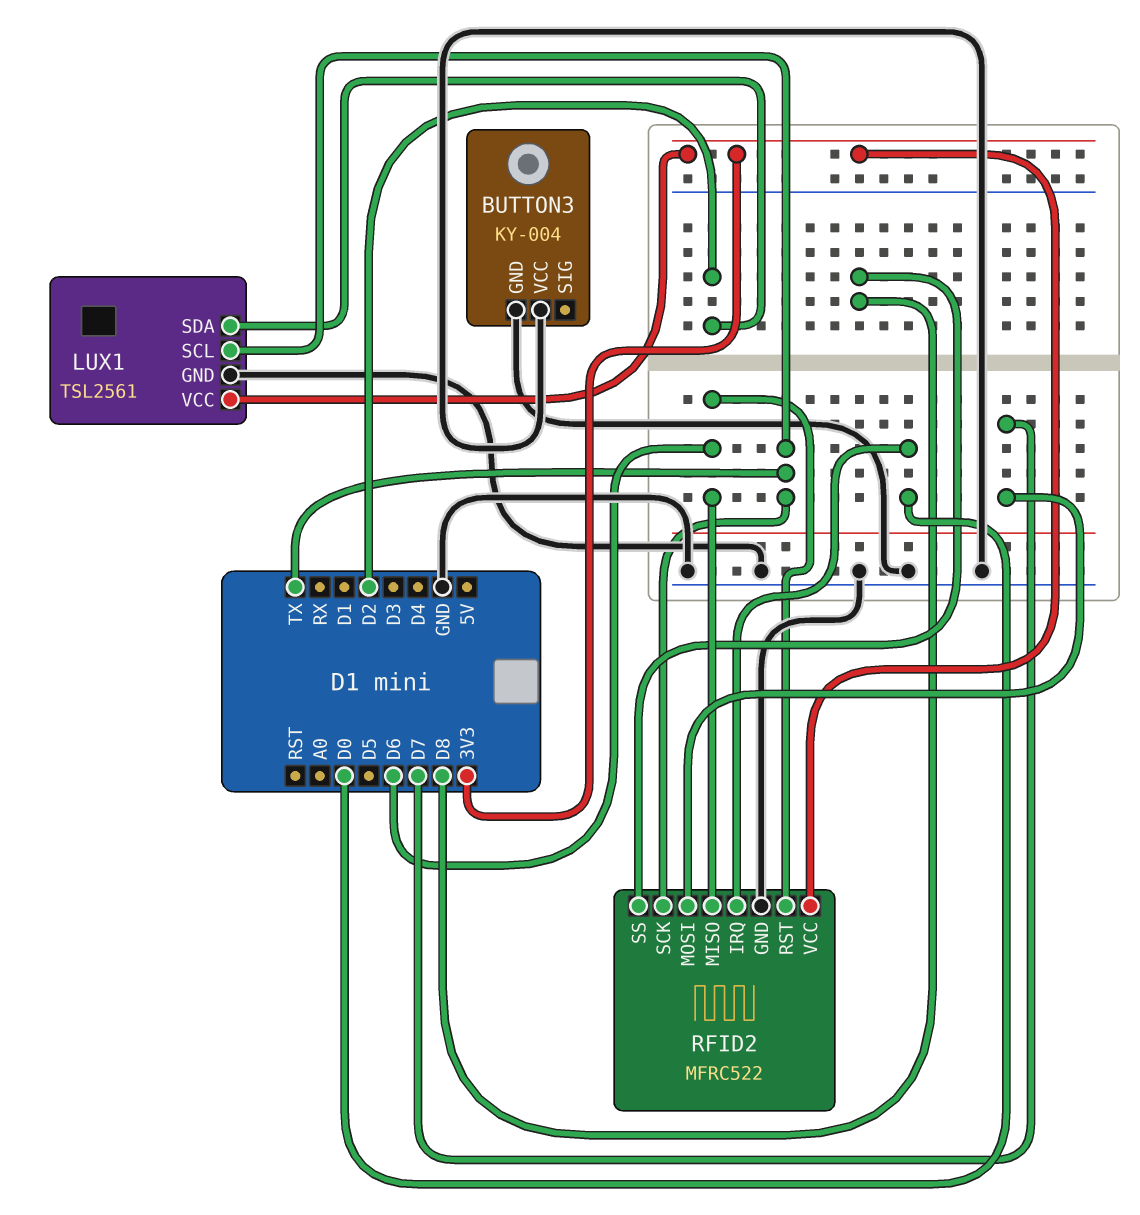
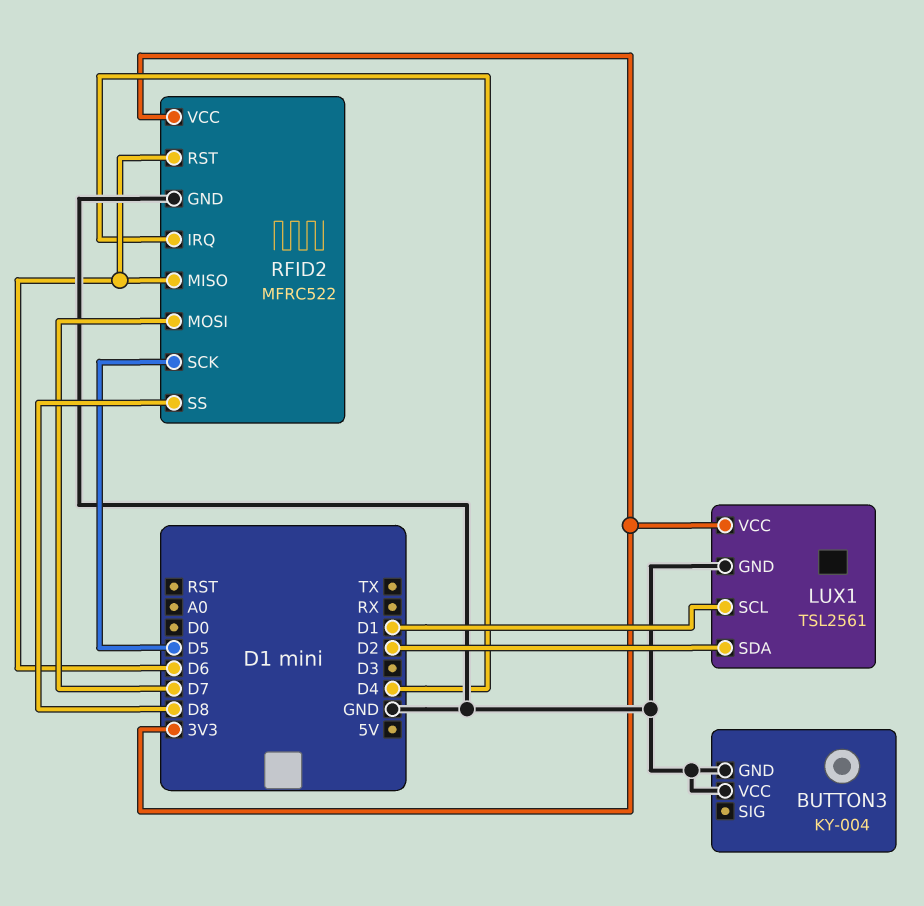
LUX1 pin SCL: TX -> D1
RFID2 pin IRQ: D0 -> D4
RFID2 pin SCK: TX -> D5

